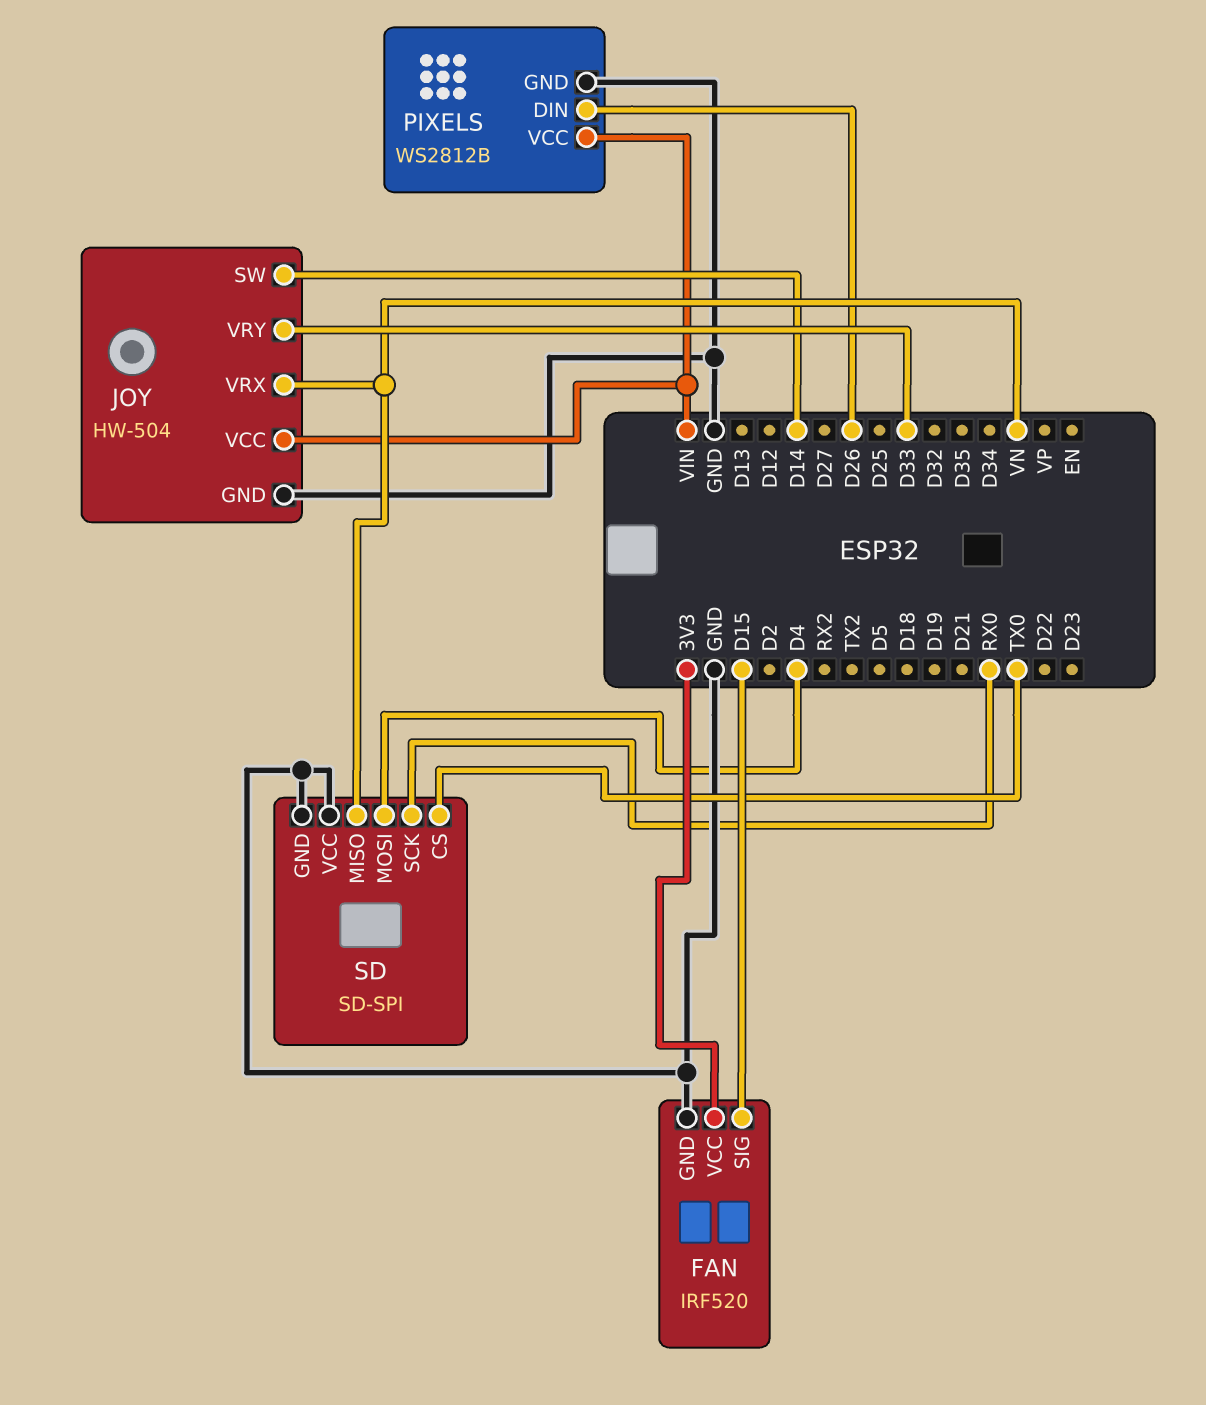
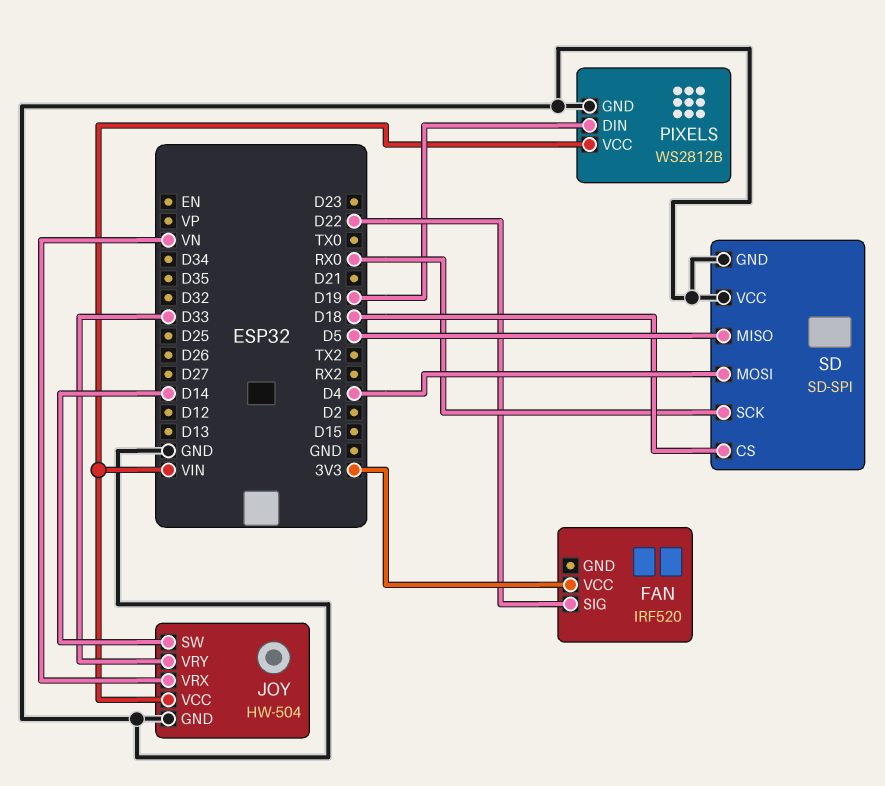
FAN pin GND: GND -> none
FAN pin SIG: D15 -> D22
PIXELS pin DIN: D26 -> D19
SD pin CS: TX0 -> D18
SD pin MISO: VN -> D5

